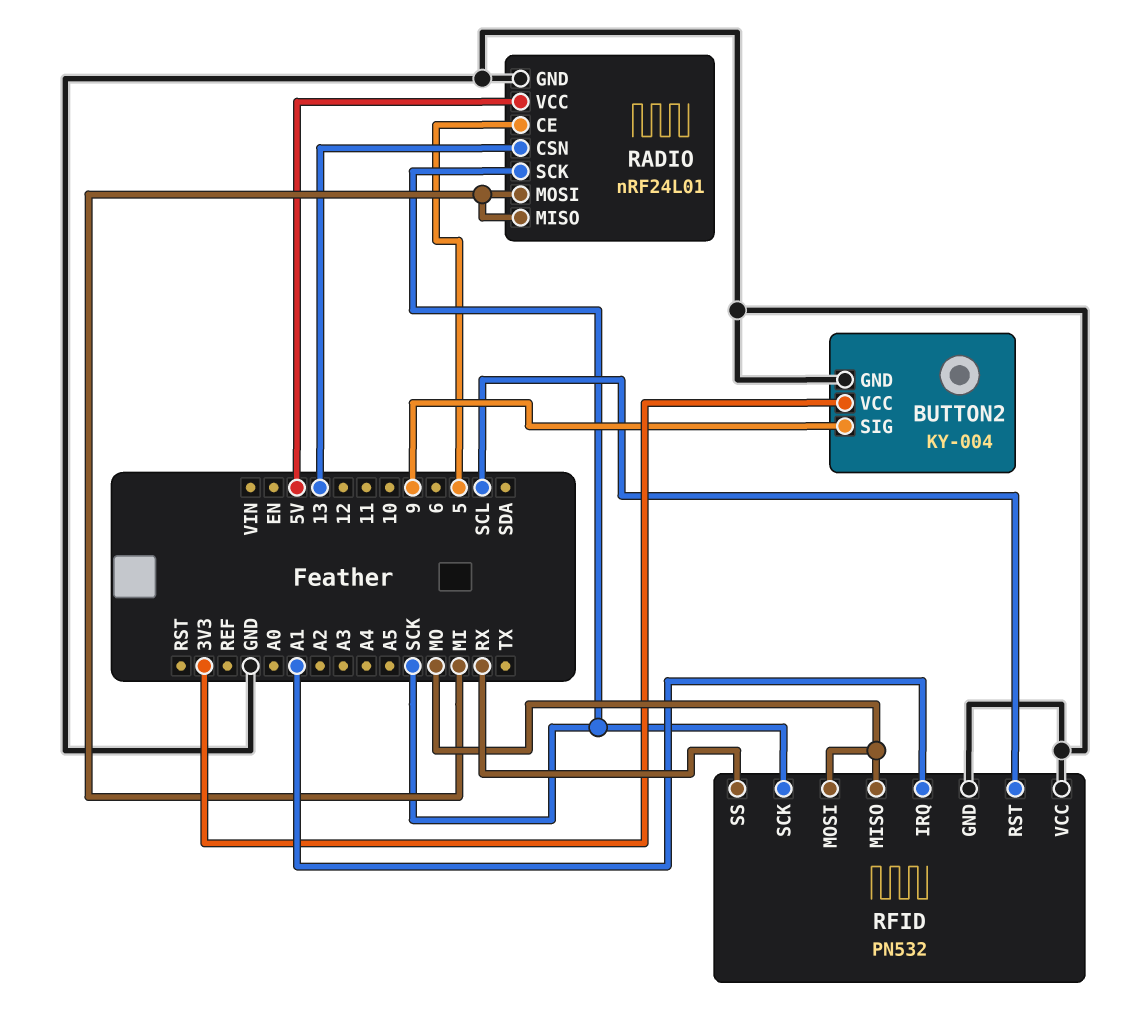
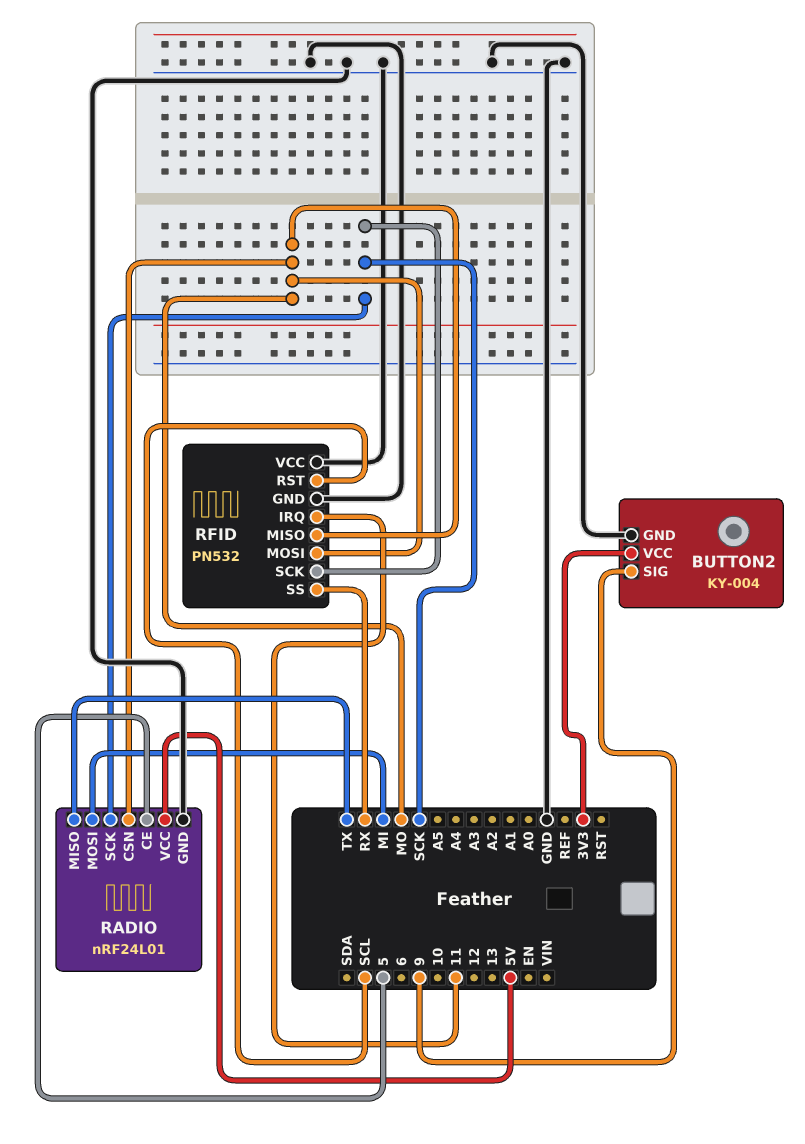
RADIO pin CSN: 13 -> MO
RADIO pin MISO: MI -> TX
RFID pin IRQ: A1 -> 11

